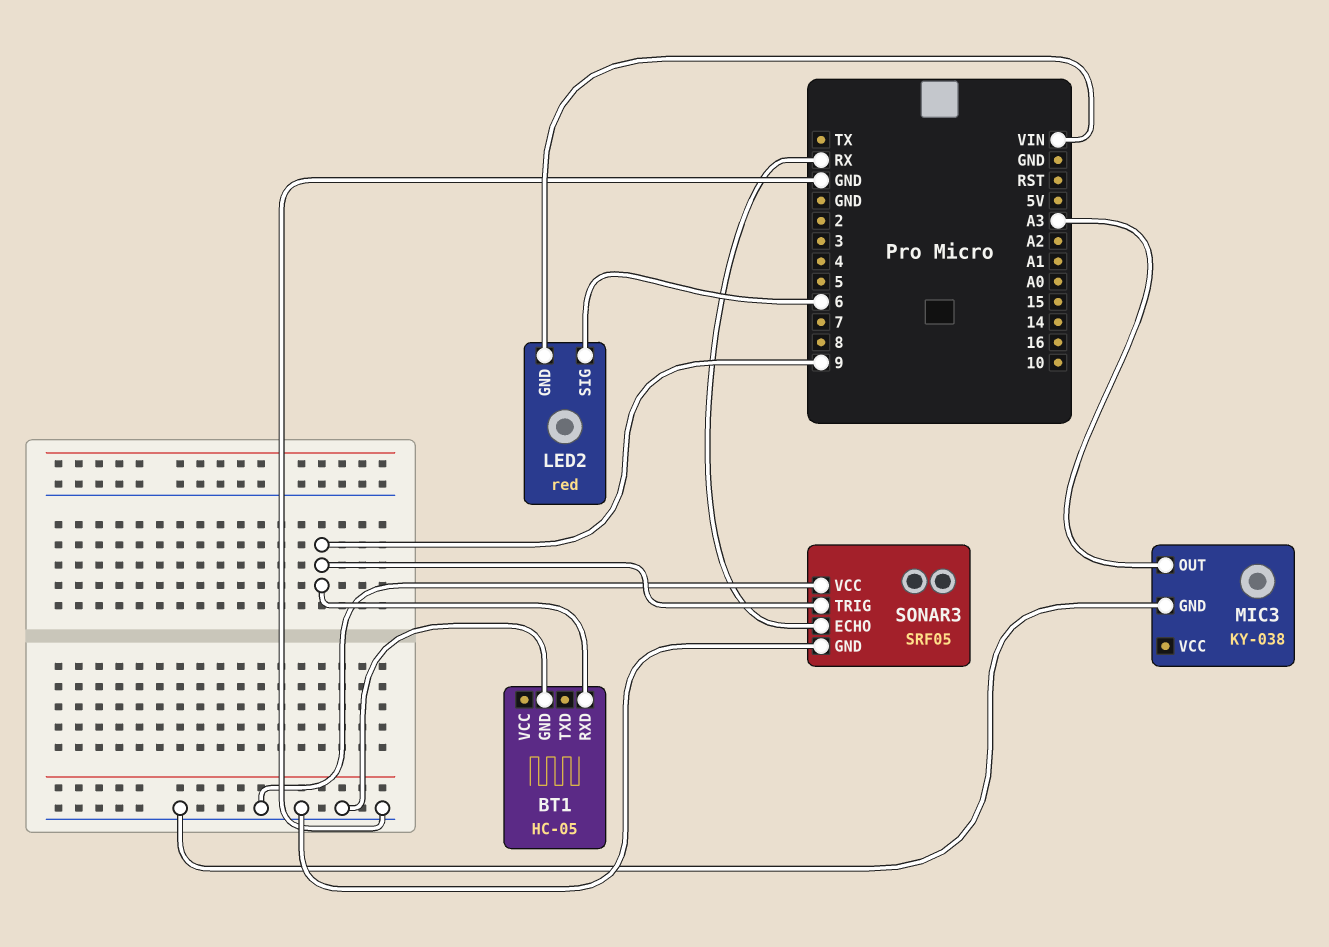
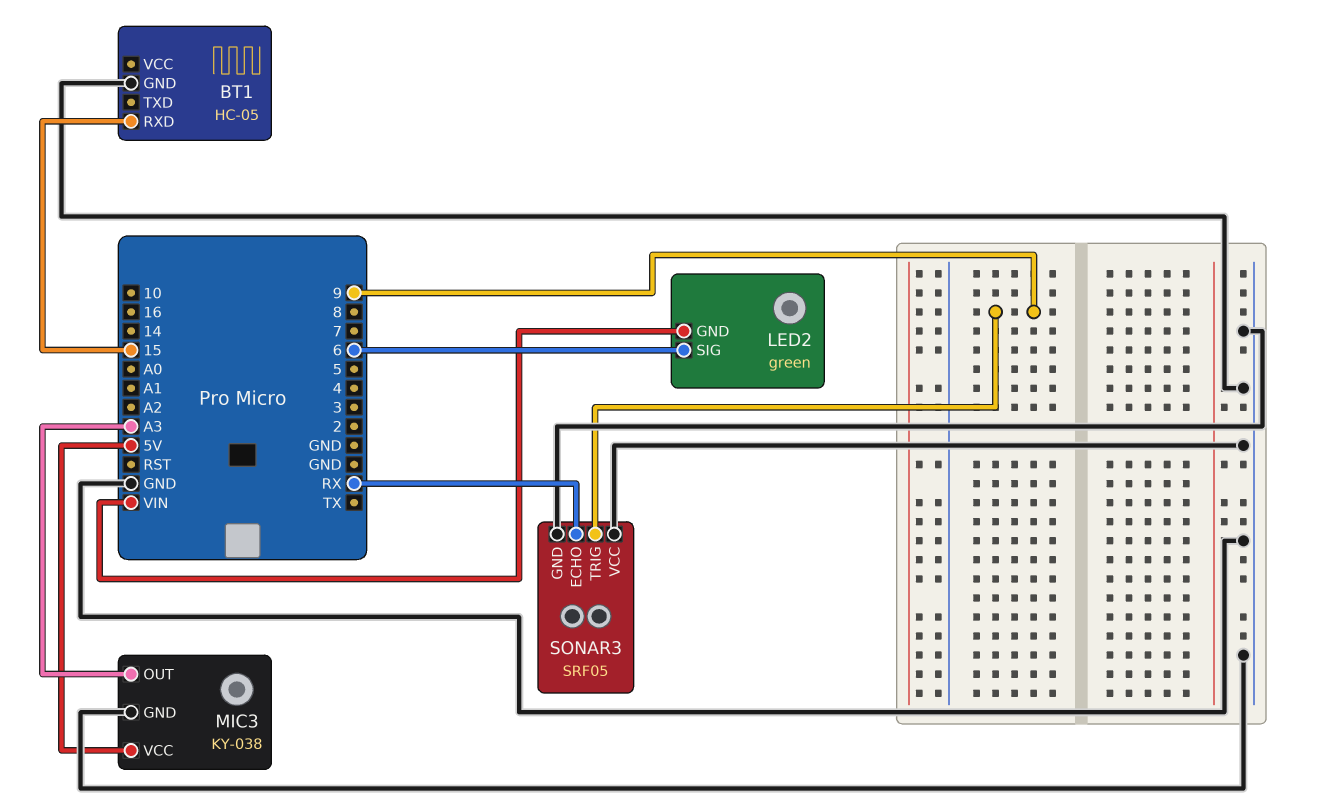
BT1 pin RXD: 9 -> 15
LED2: red -> green
MIC3 pin VCC: none -> 5V

